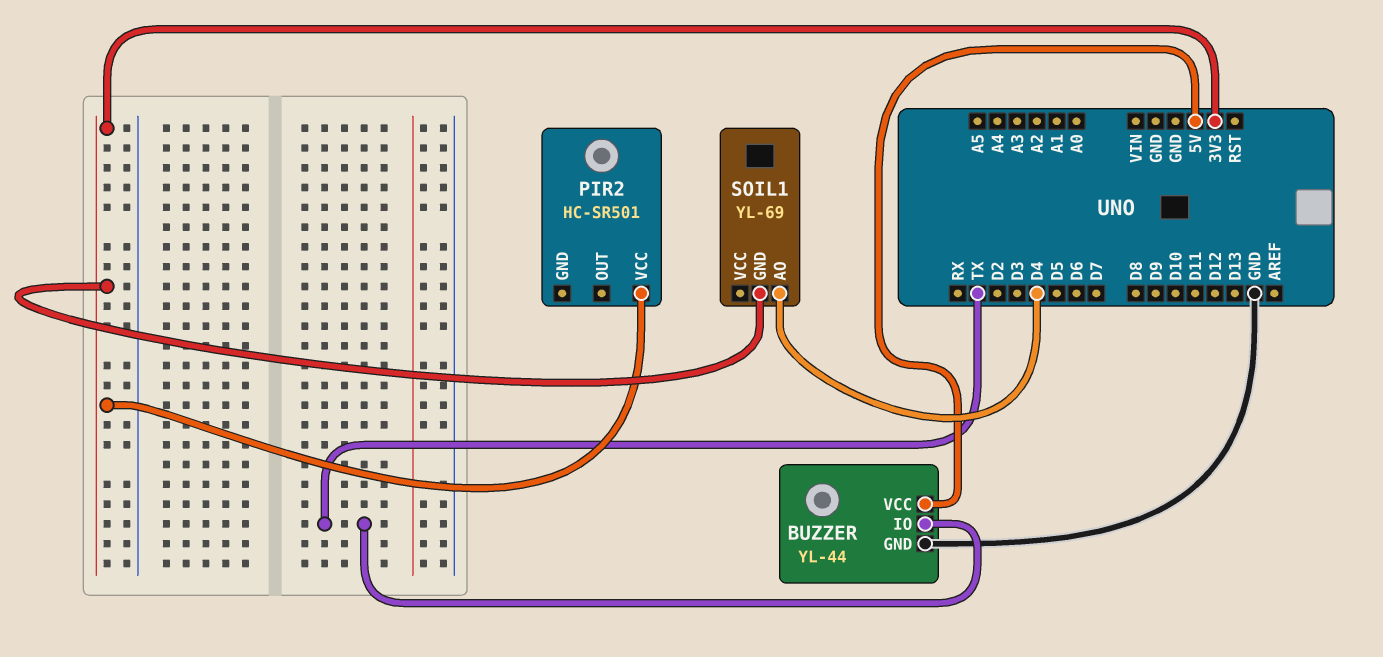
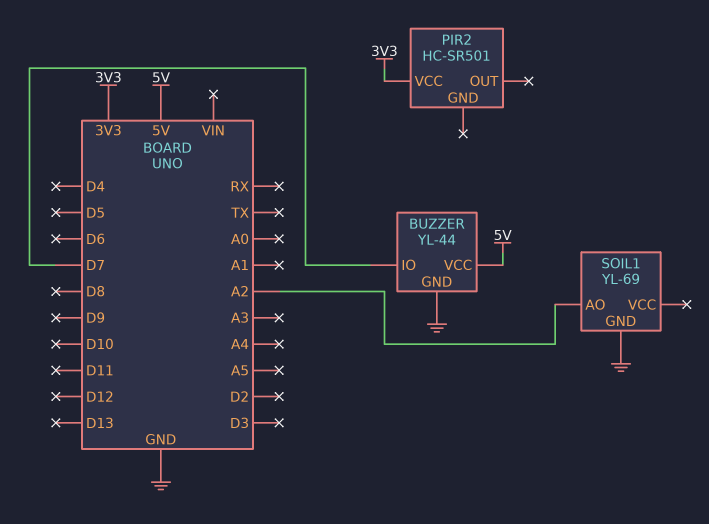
BUZZER pin IO: TX -> D7
SOIL1 pin AO: D4 -> A2
SOIL1 pin GND: 3V3 -> GND

